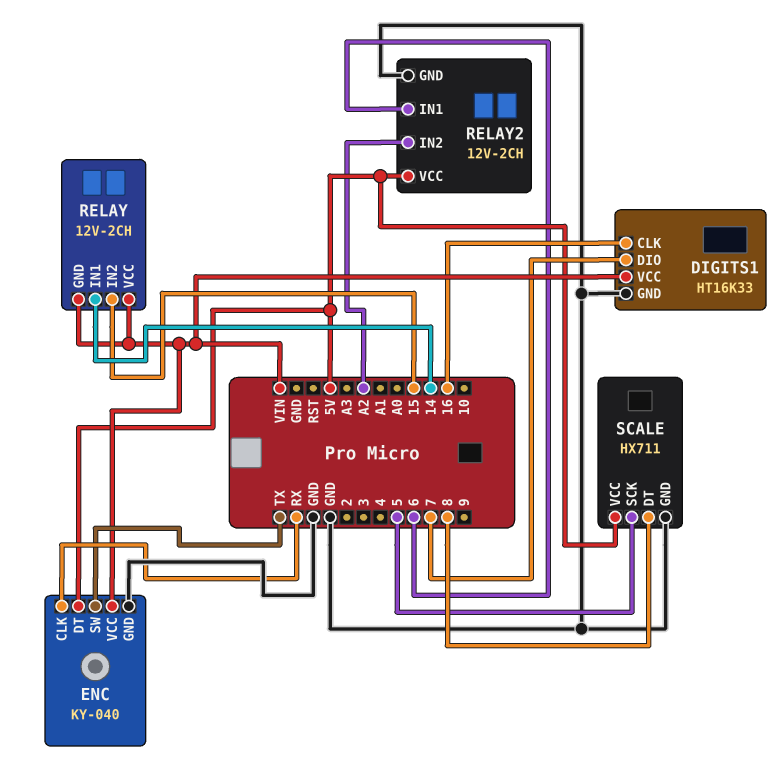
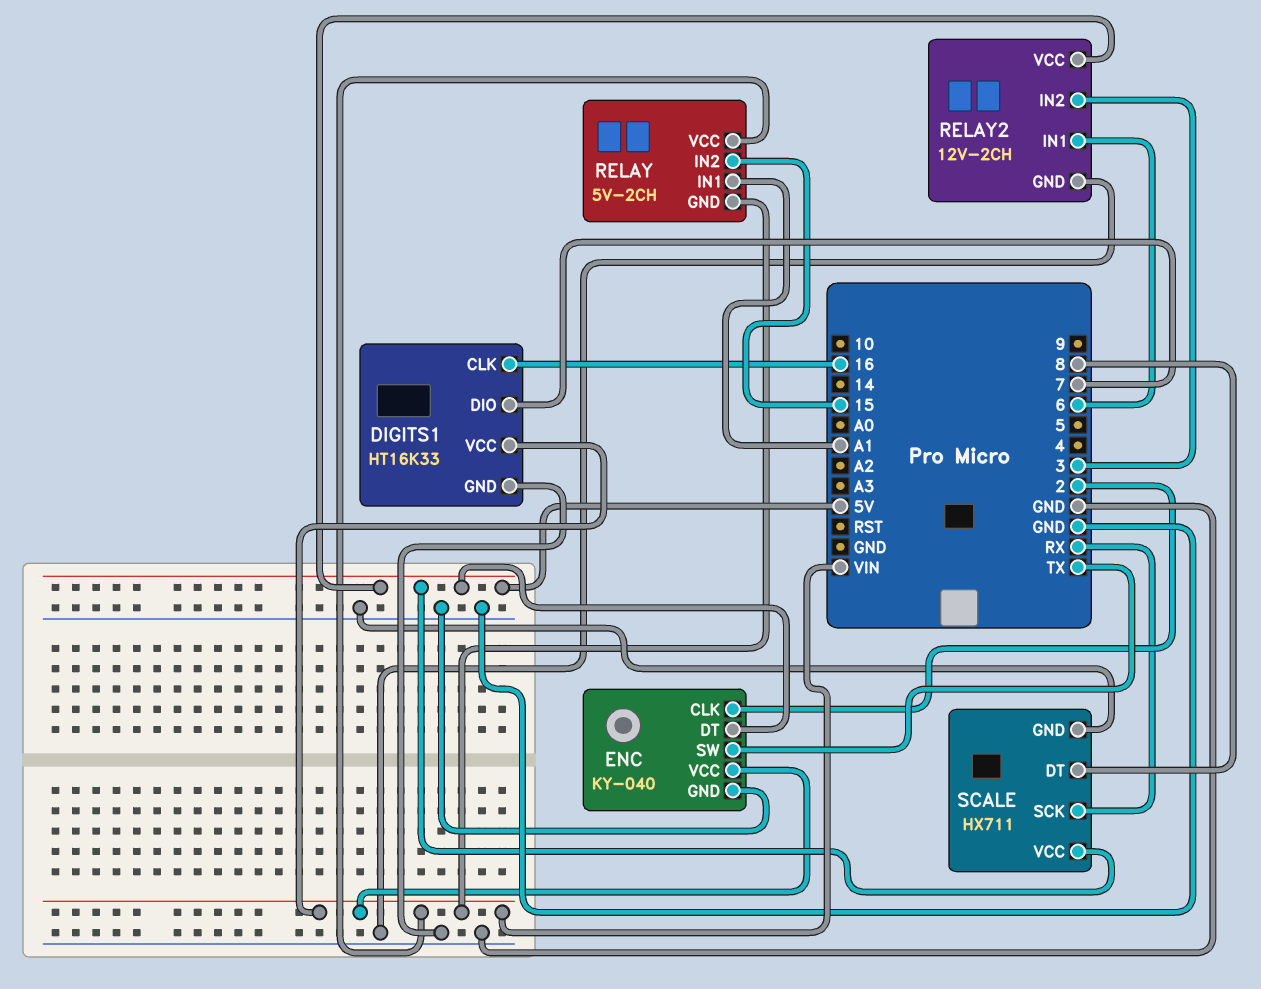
ENC pin CLK: RX -> 2
RELAY: 12V-2CH -> 5V-2CH
RELAY pin IN1: 14 -> A1
RELAY2 pin IN2: A2 -> 3
SCALE pin SCK: 5 -> RX

